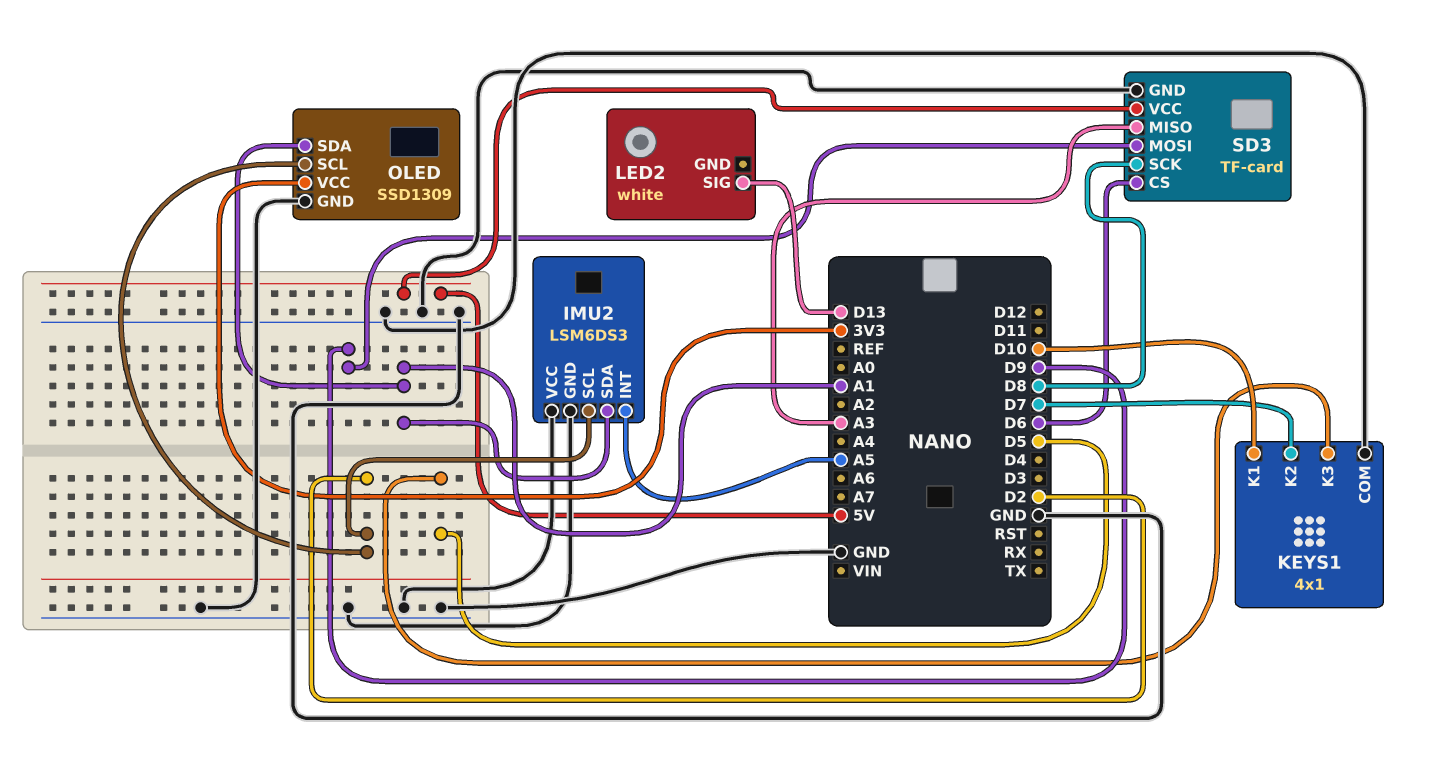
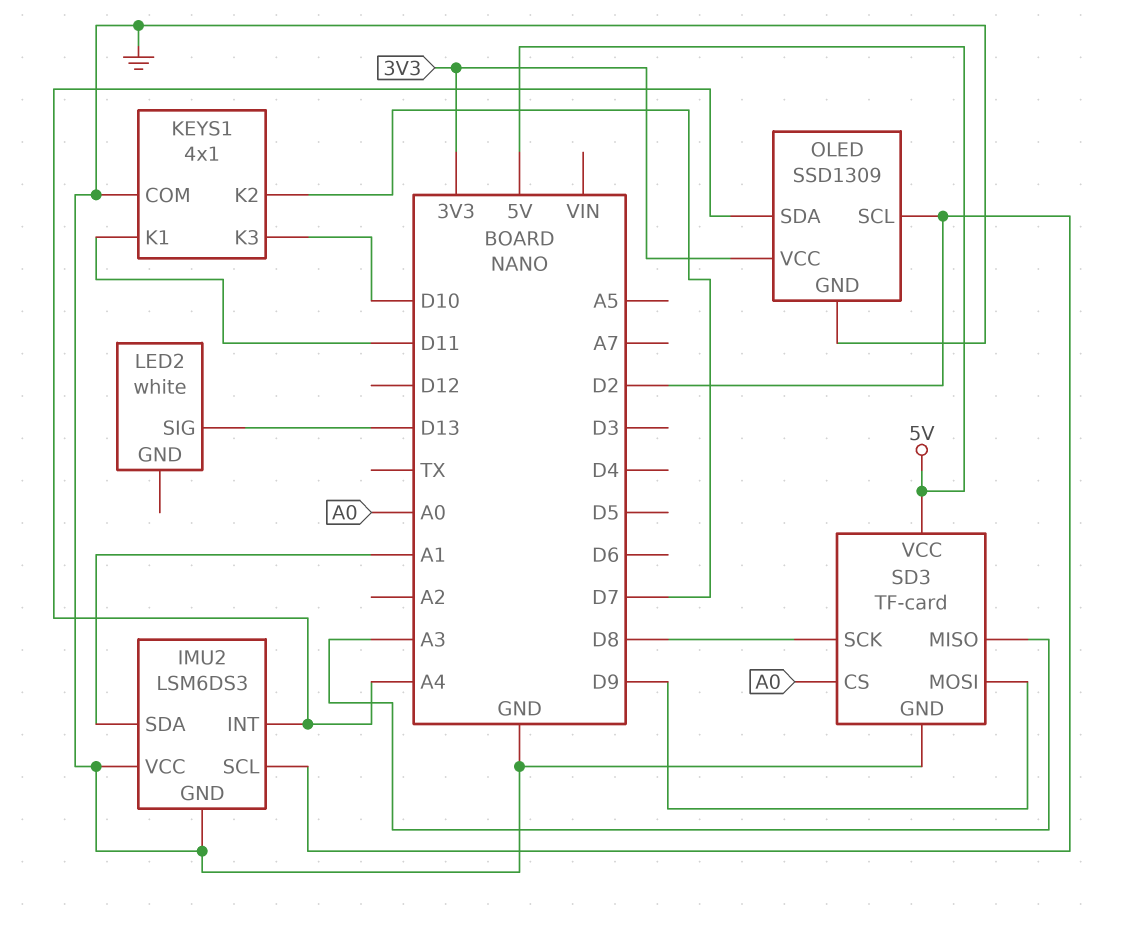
IMU2 pin INT: A5 -> A4
KEYS1 pin K1: D10 -> D11
KEYS1 pin K3: D5 -> D10
OLED pin SDA: A1 -> A4
SD3 pin CS: D6 -> A0

